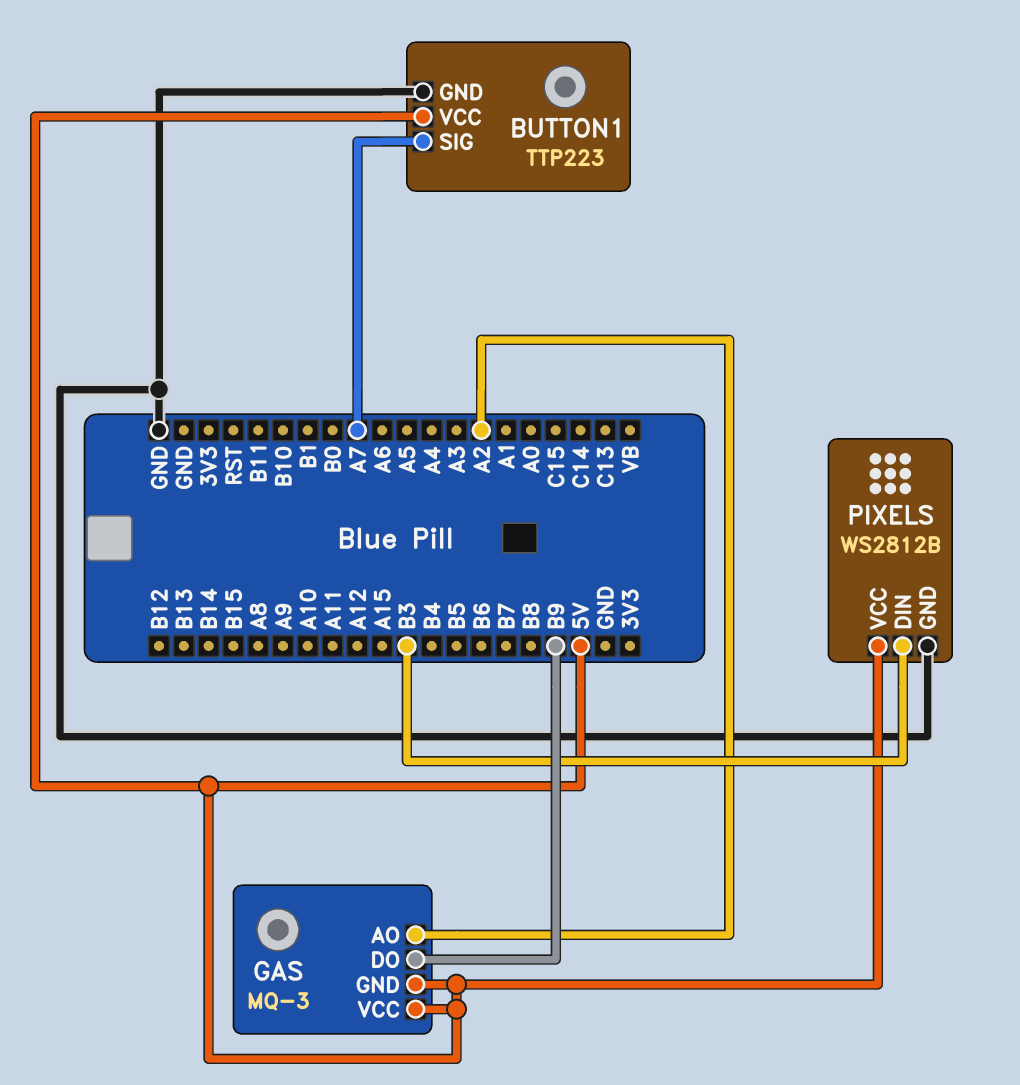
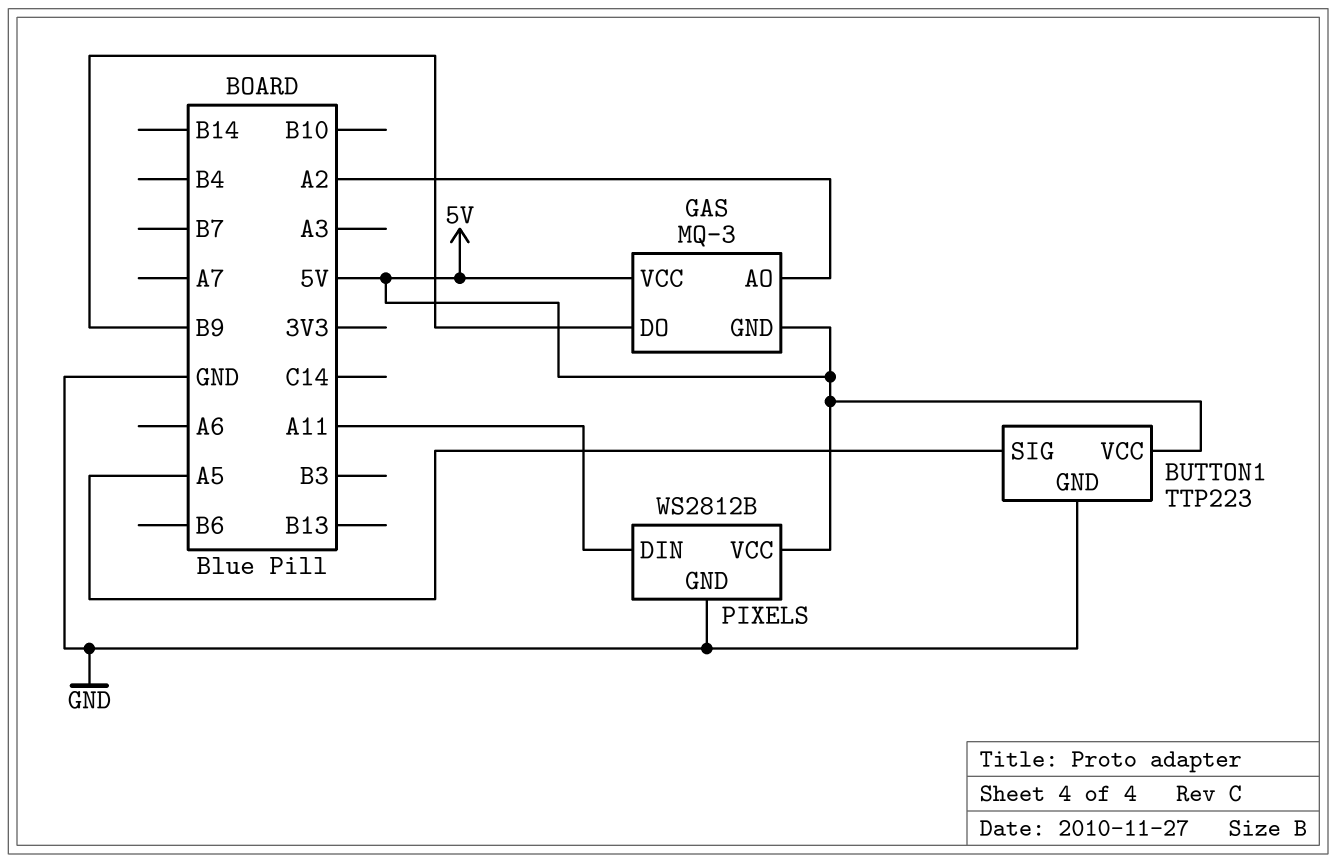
BUTTON1 pin SIG: A7 -> A5
PIXELS pin DIN: B3 -> A11

